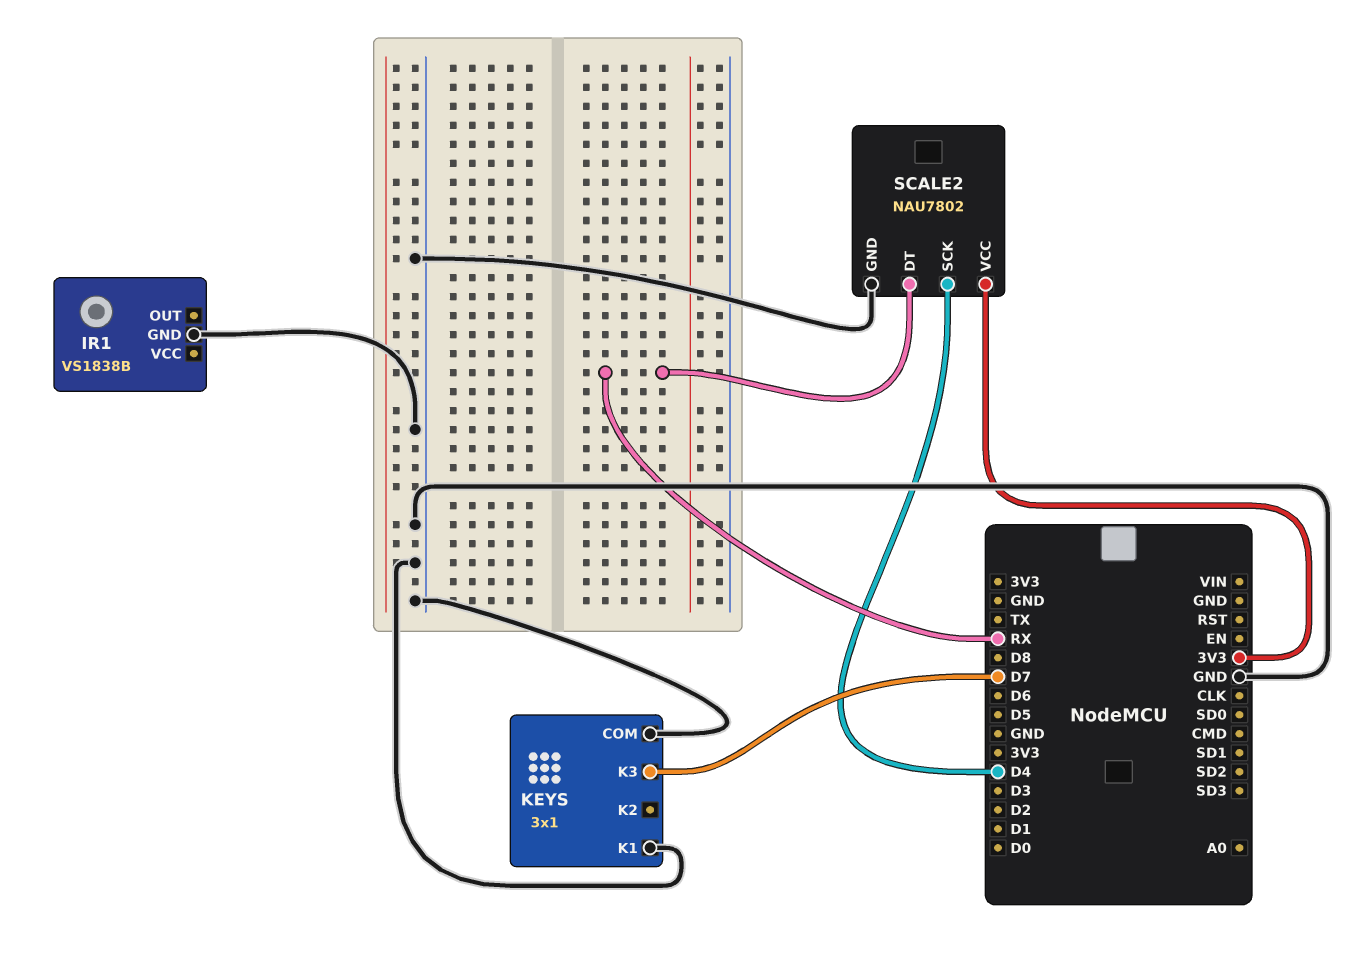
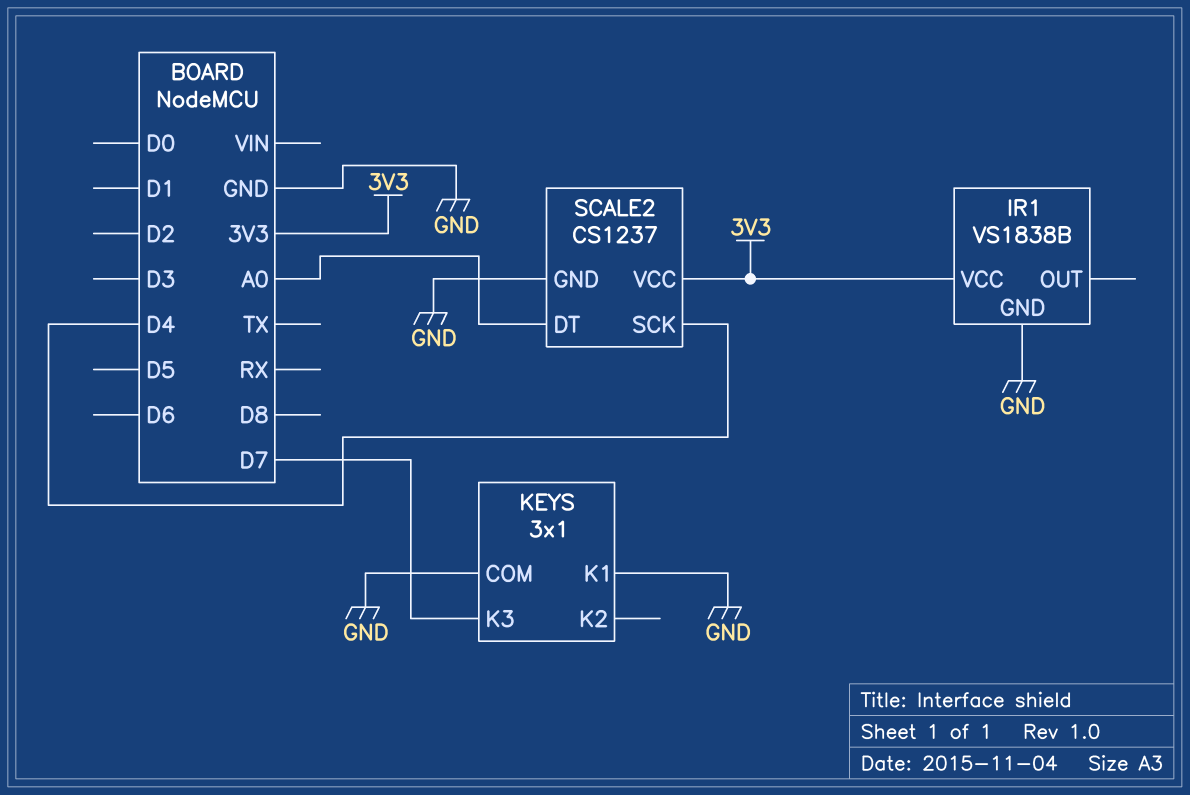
IR1 pin VCC: none -> 3V3
SCALE2: NAU7802 -> CS1237
SCALE2 pin DT: RX -> A0

